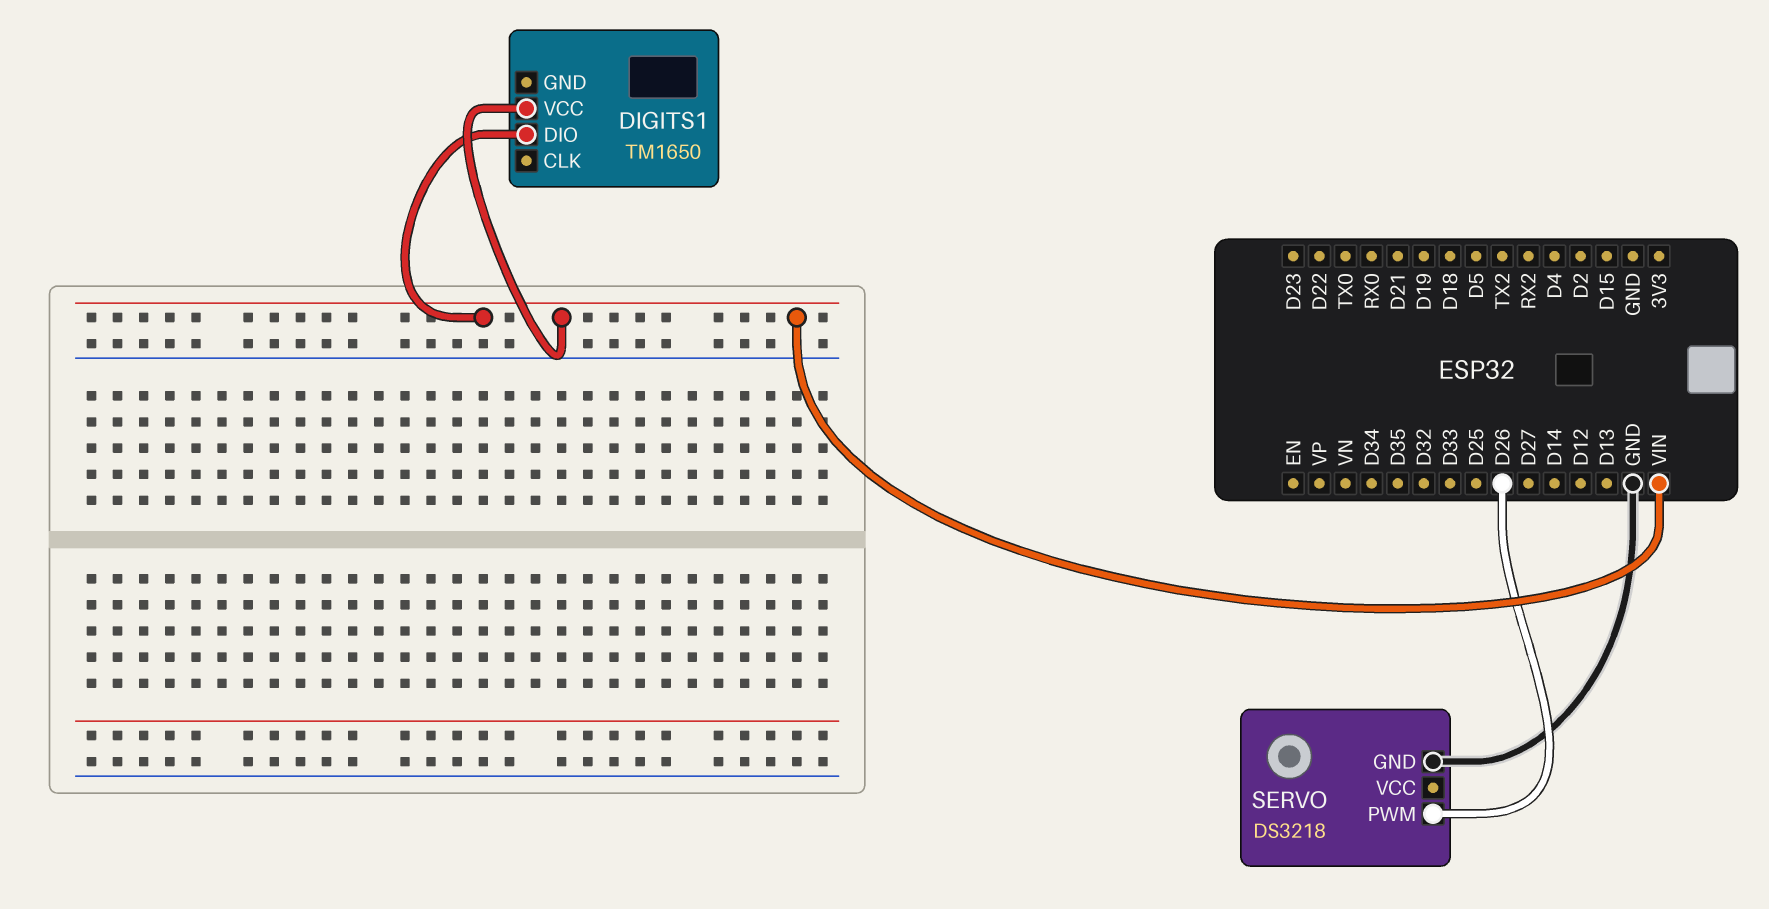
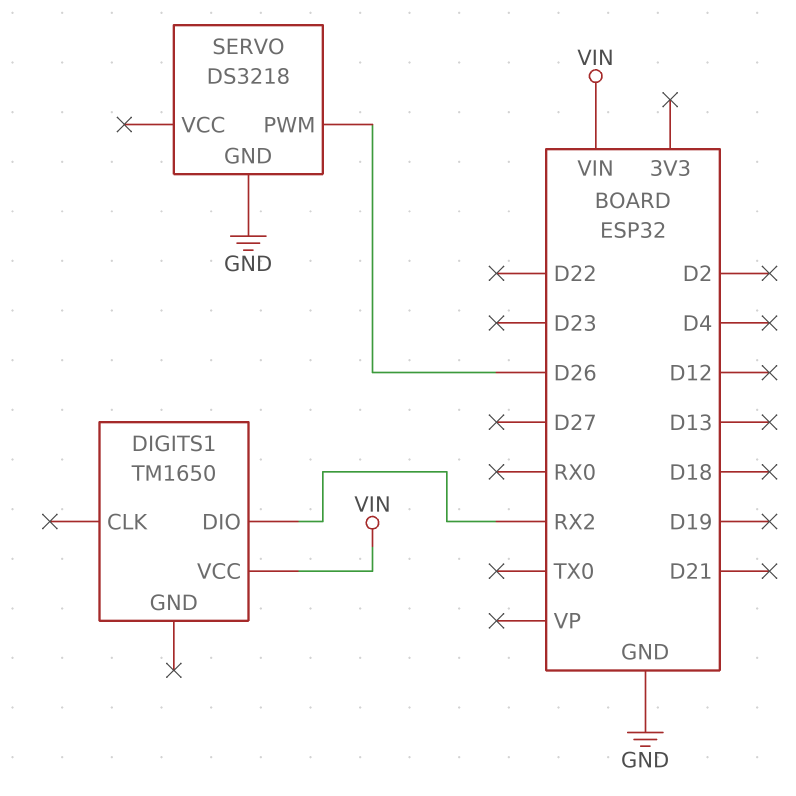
DIGITS1 pin DIO: VIN -> RX2

